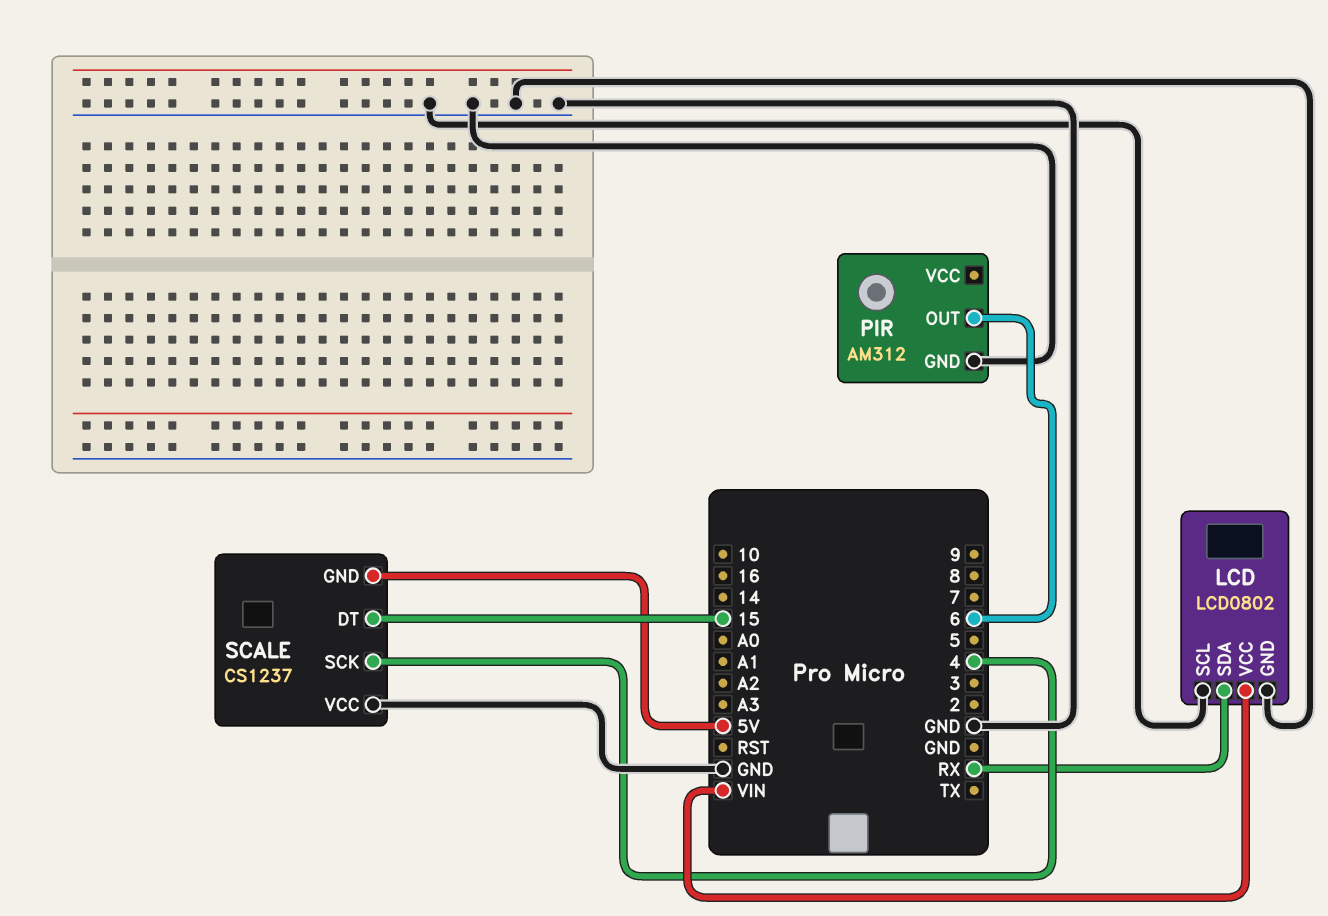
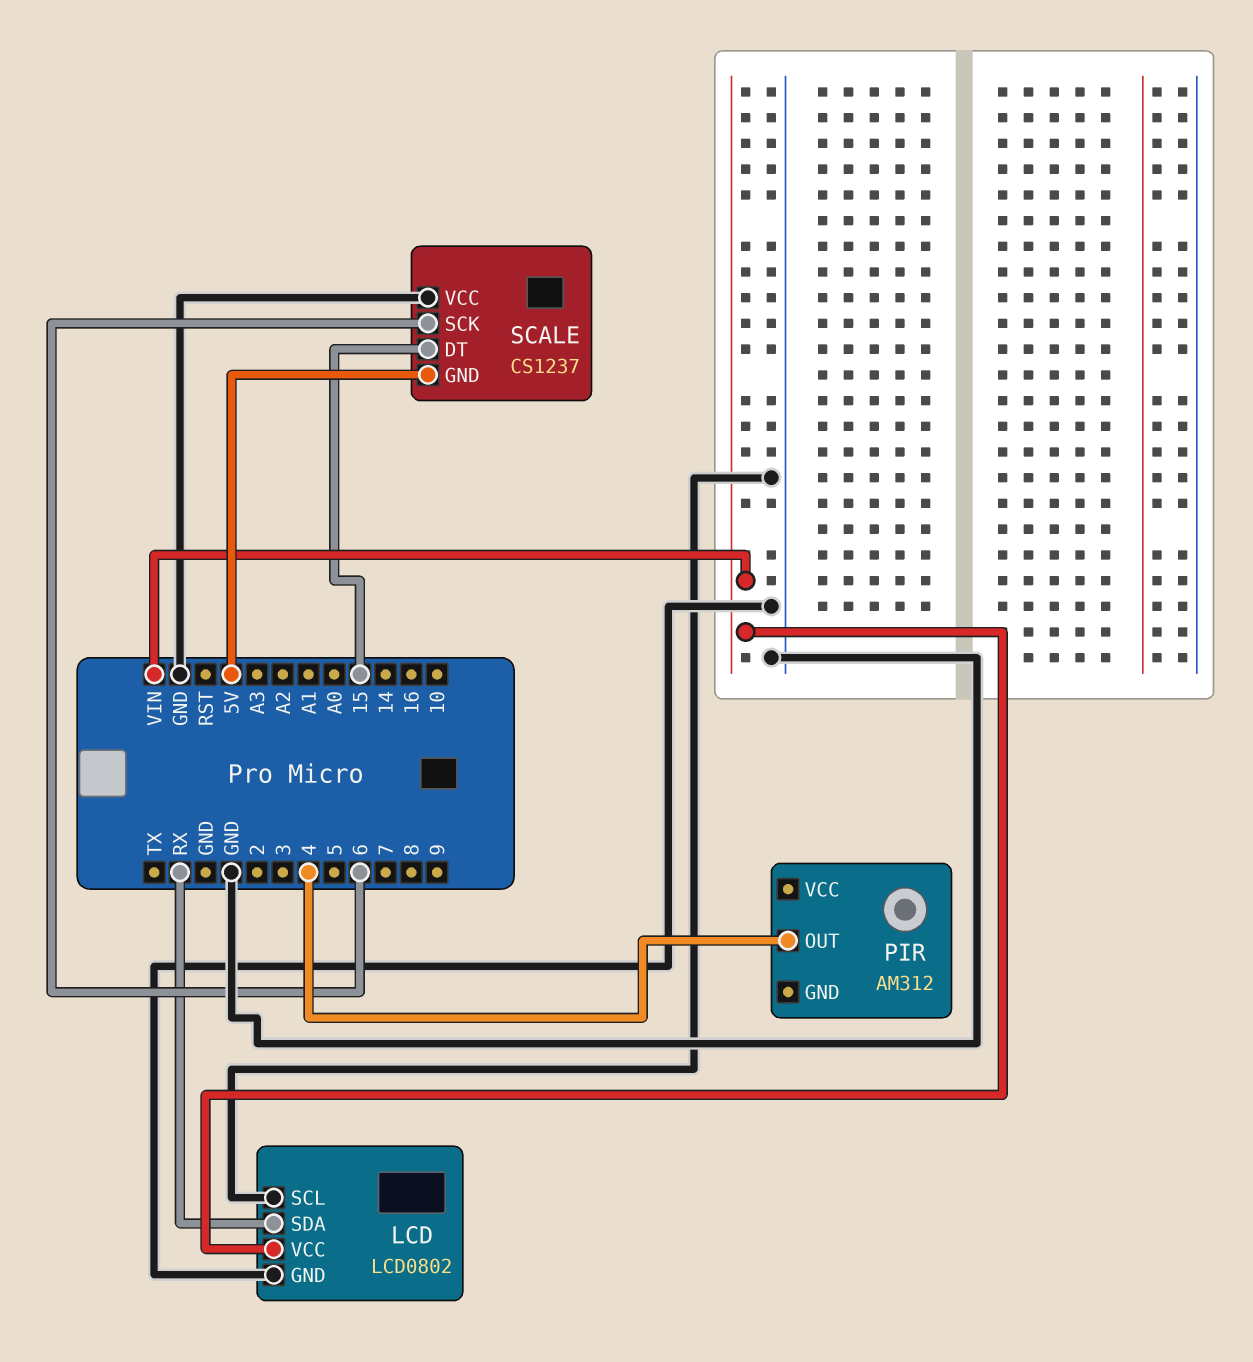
PIR pin GND: GND -> none
PIR pin OUT: 6 -> 4
SCALE pin SCK: 4 -> 6

